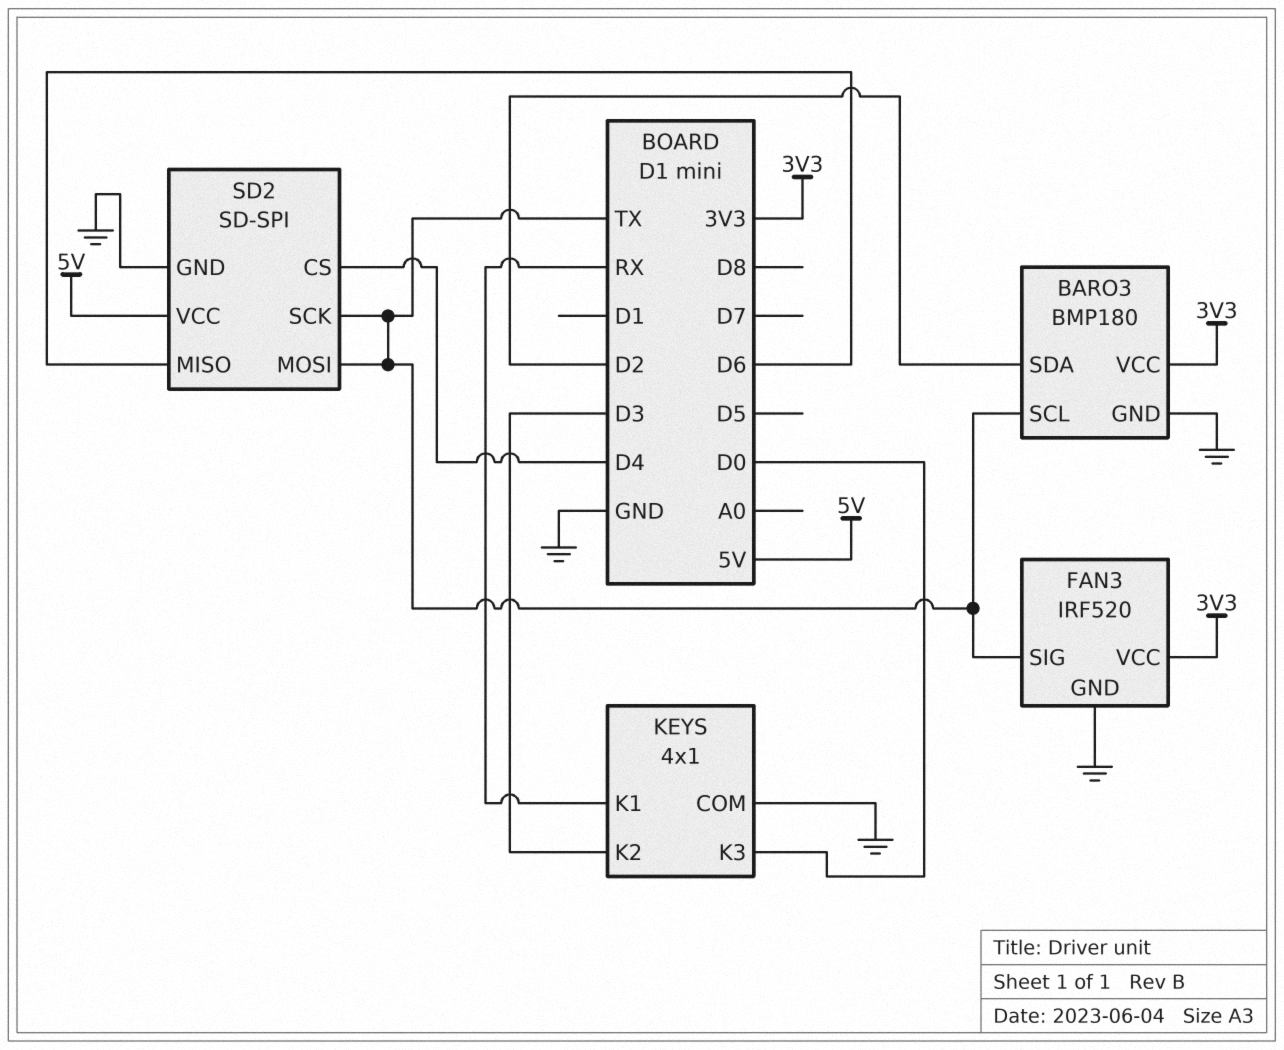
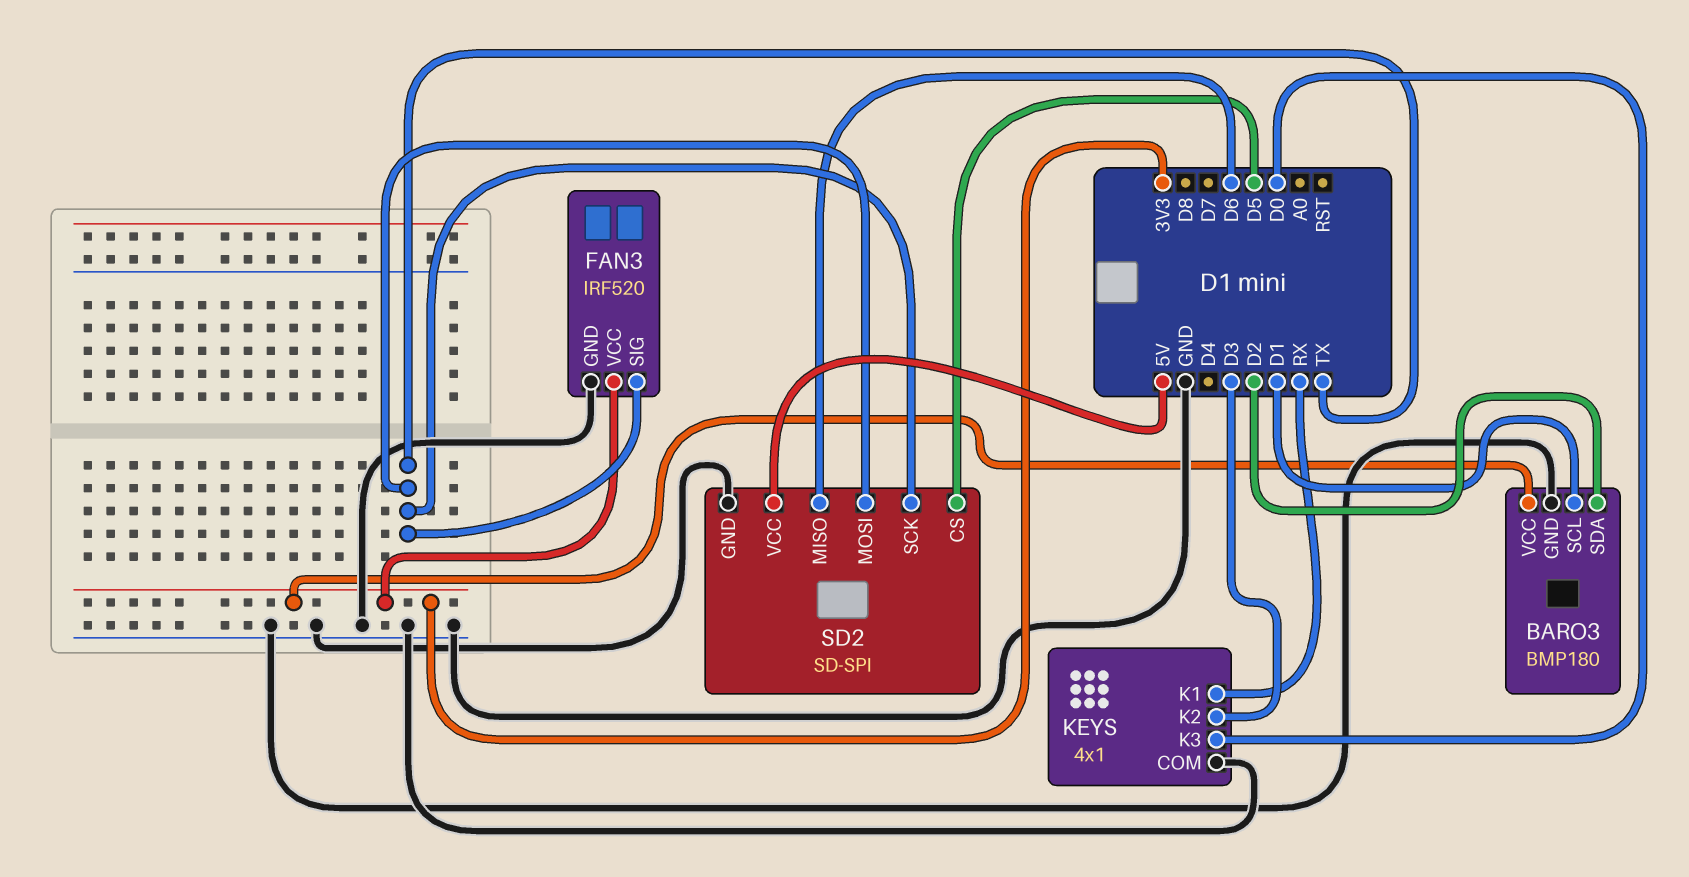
BARO3 pin SCL: TX -> D1
SD2 pin CS: D4 -> D5

